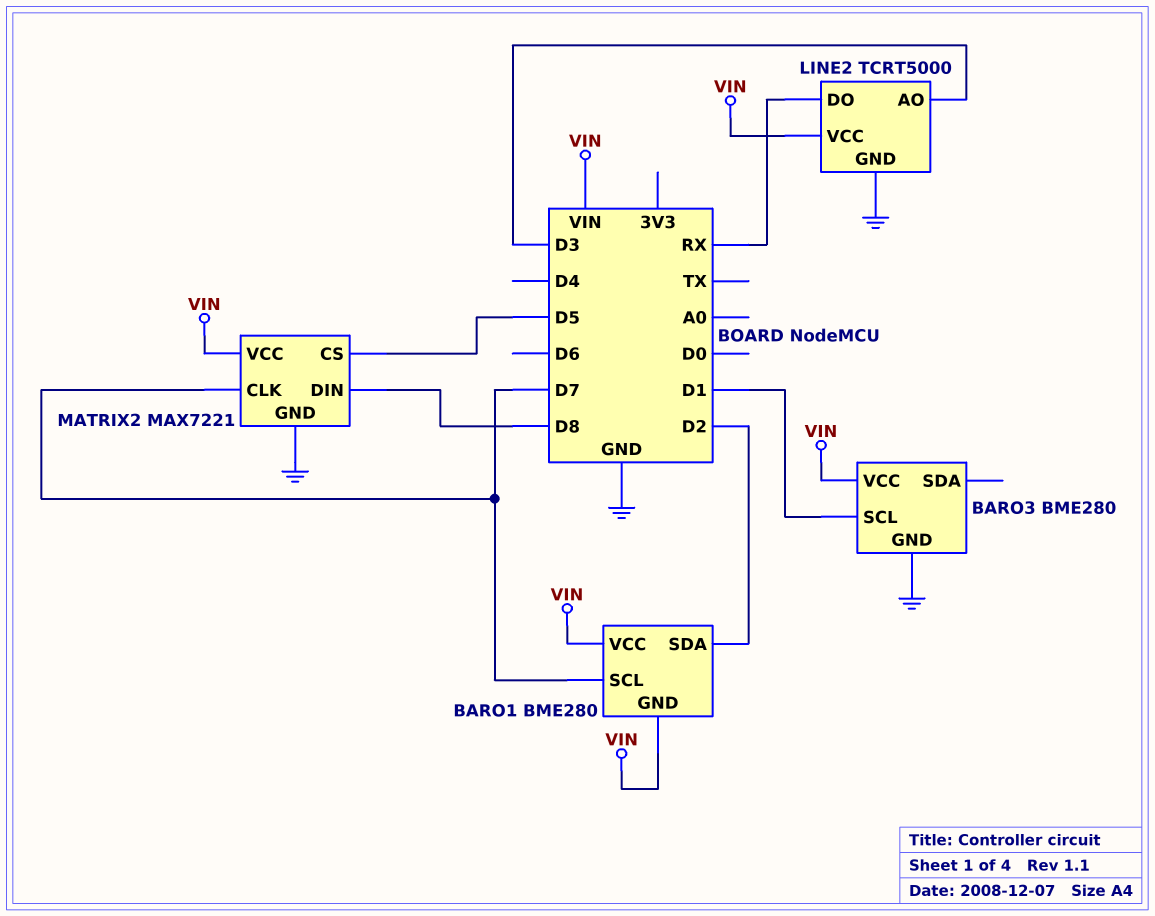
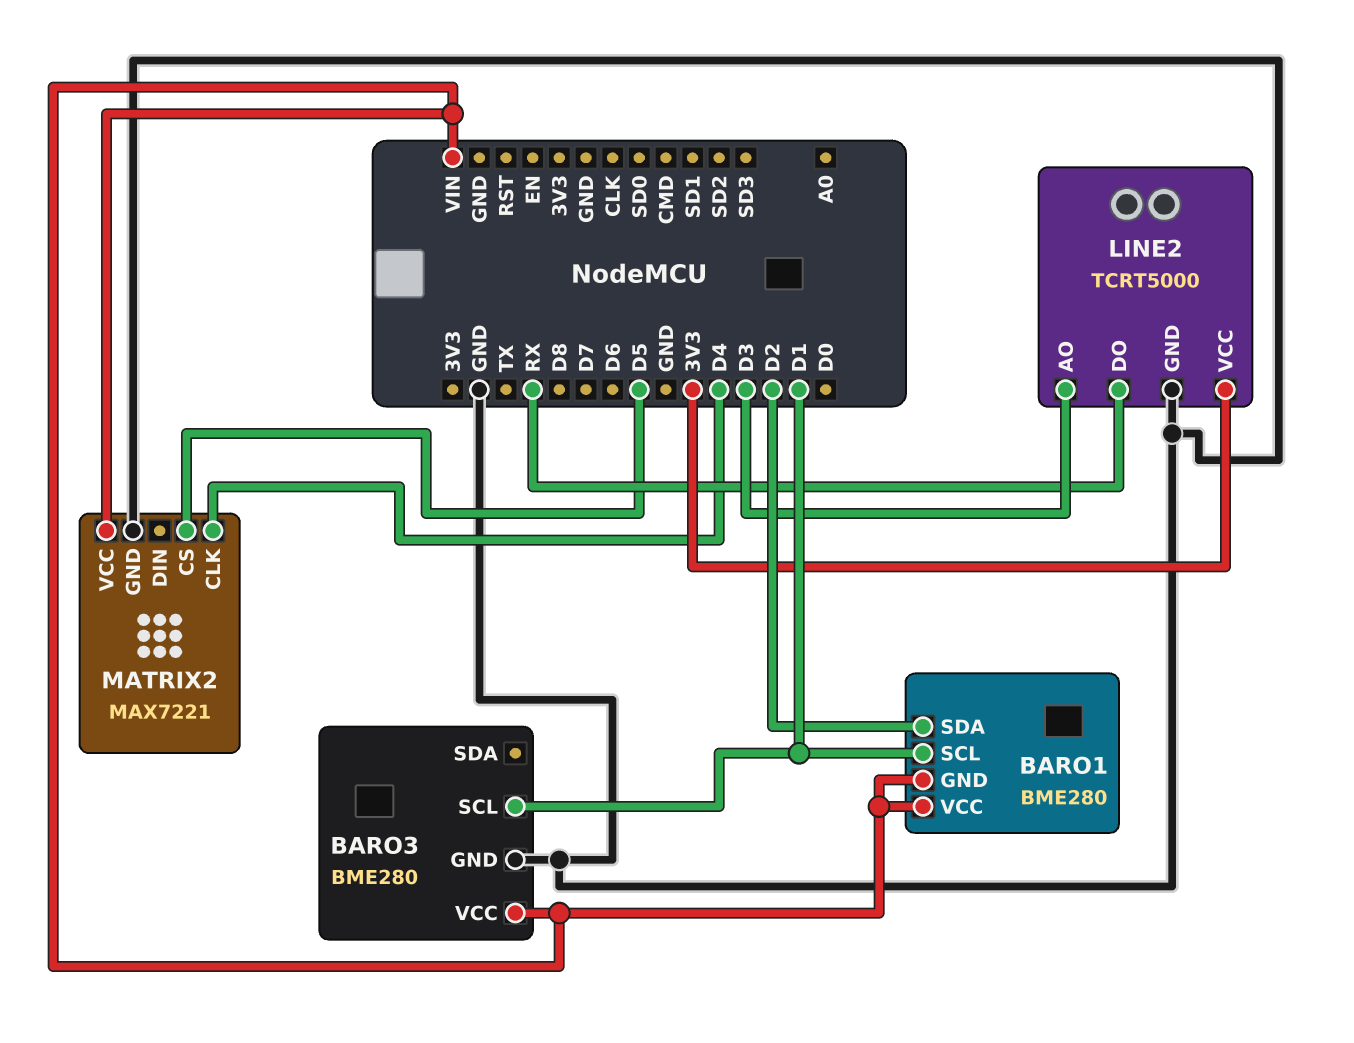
BARO1 pin SCL: D7 -> D1
LINE2 pin VCC: VIN -> 3V3
MATRIX2 pin CLK: D7 -> D4
MATRIX2 pin DIN: D8 -> none

